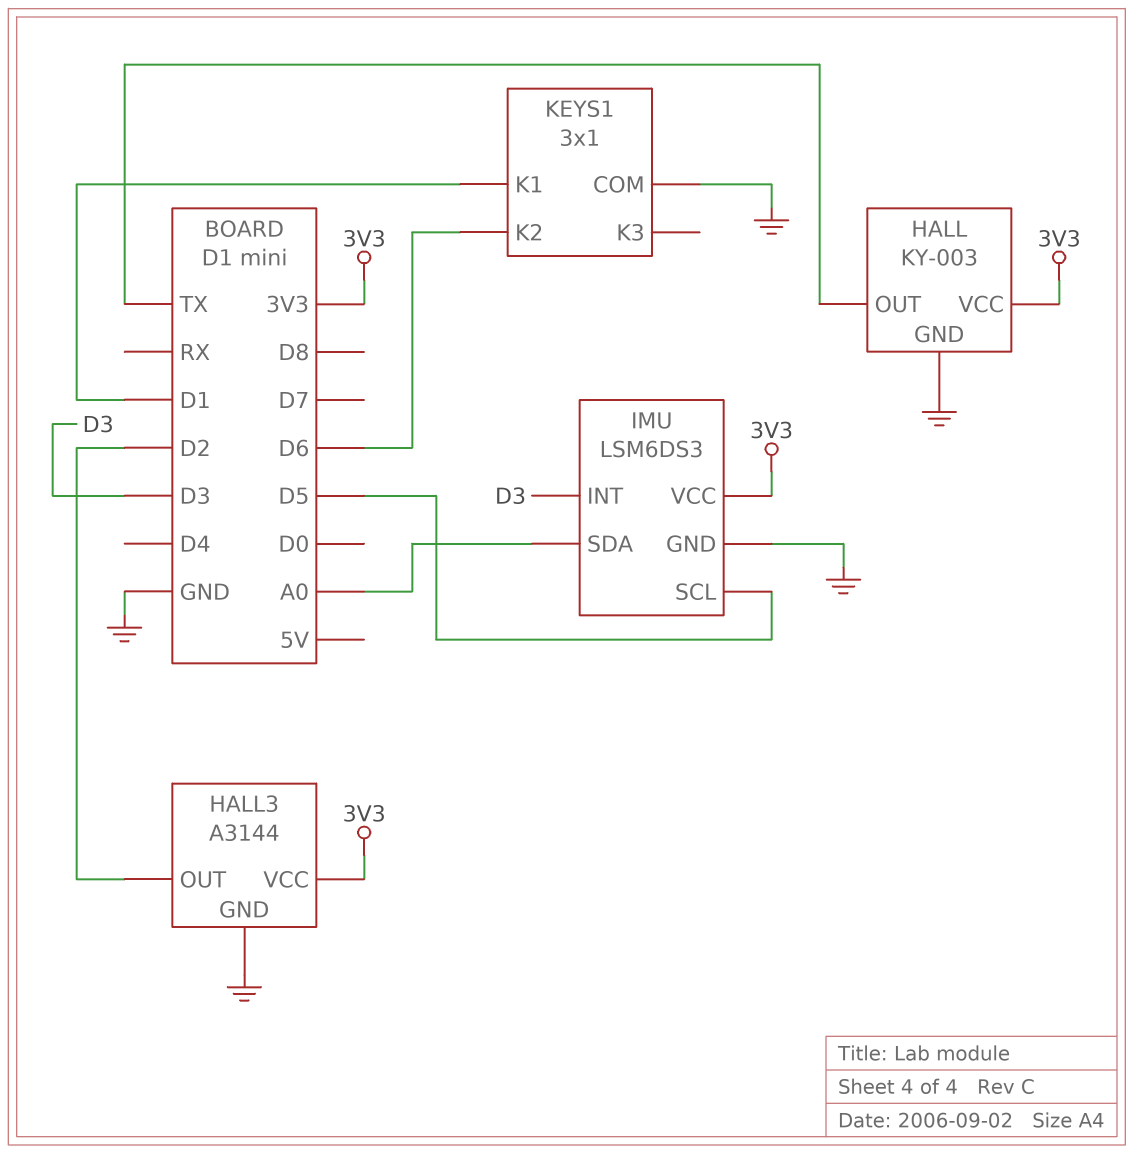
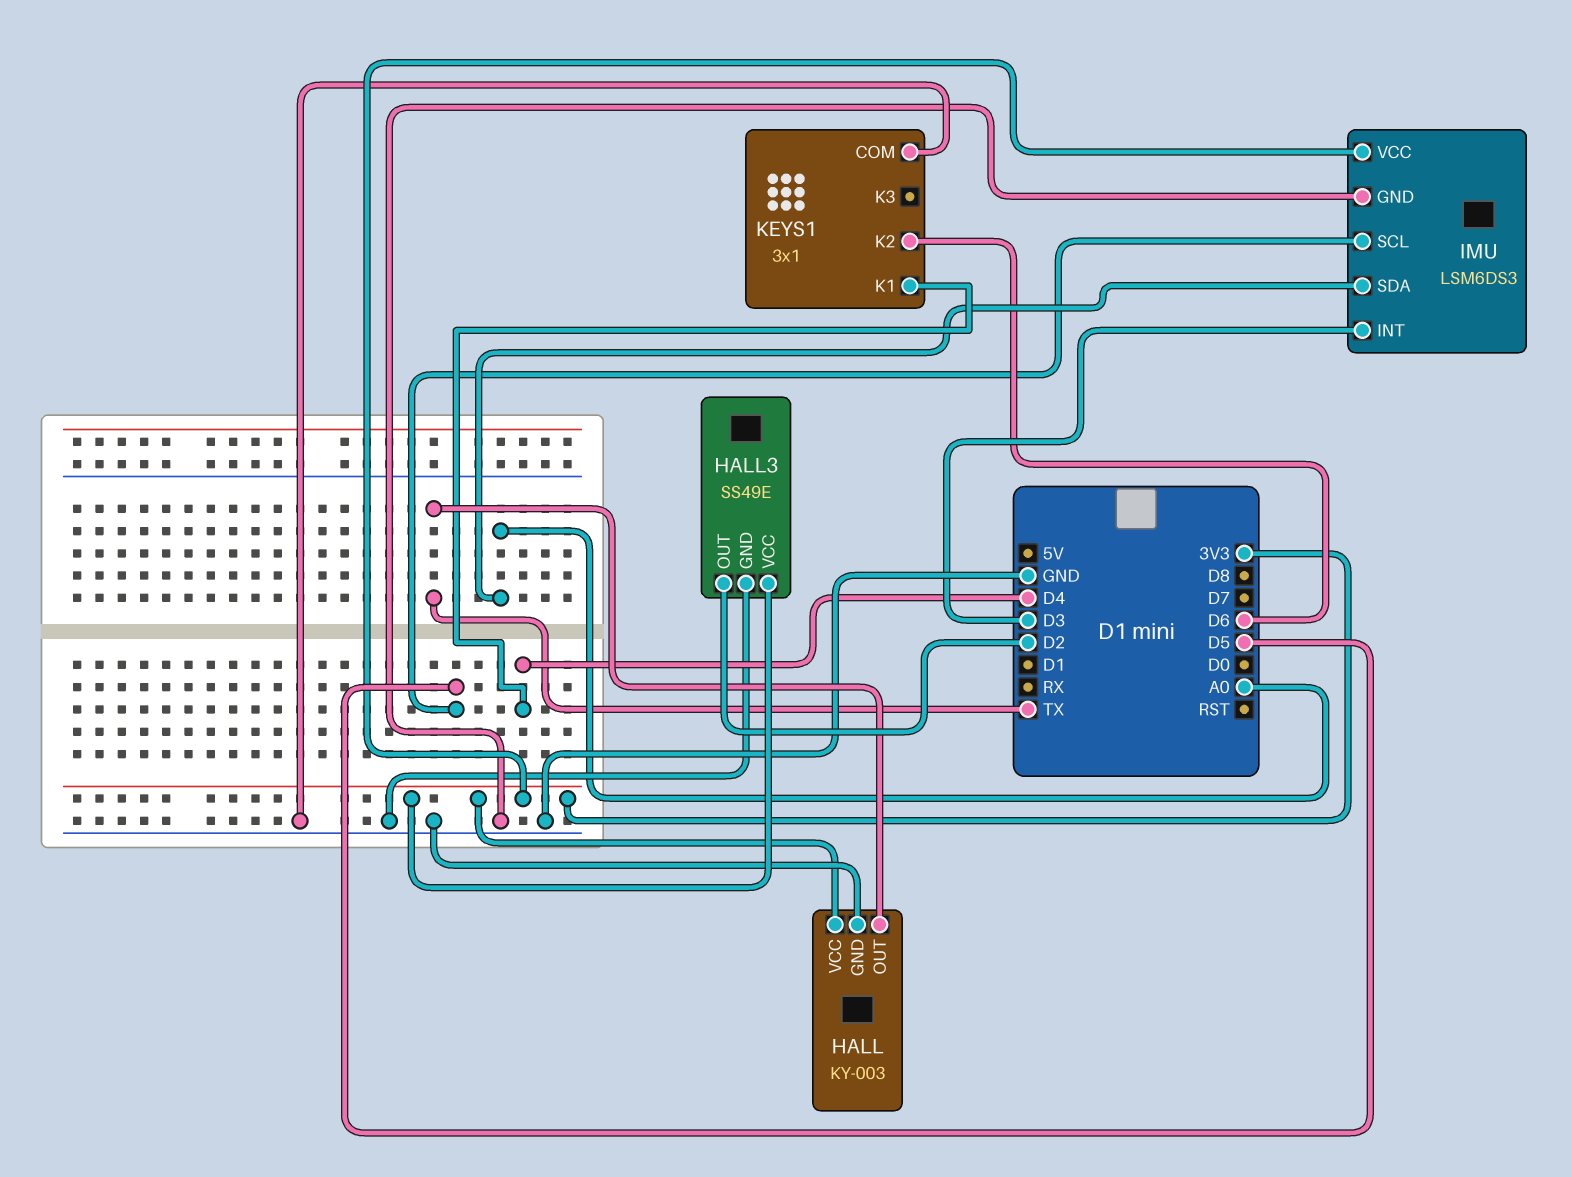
HALL3: A3144 -> SS49E
KEYS1 pin K1: D1 -> D4

